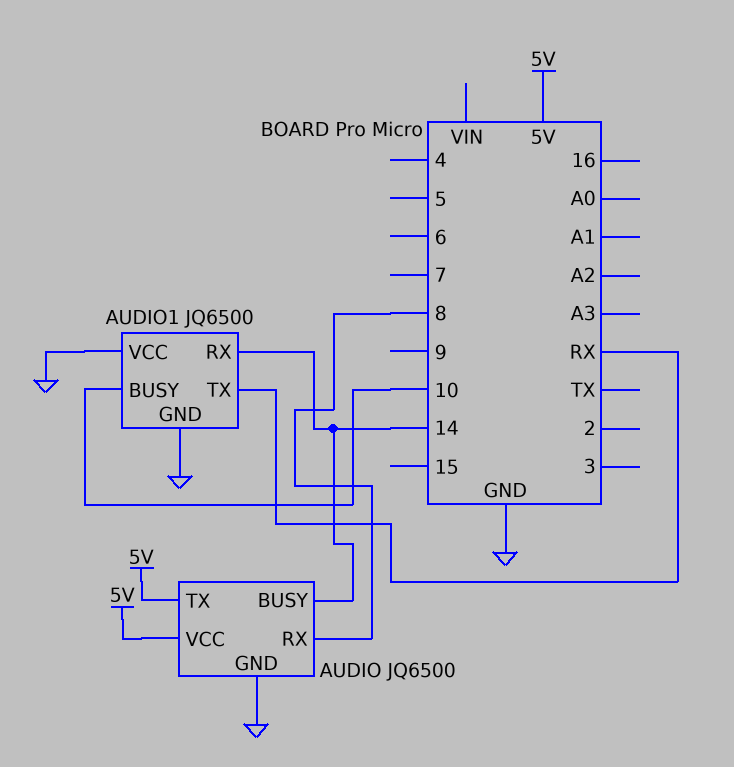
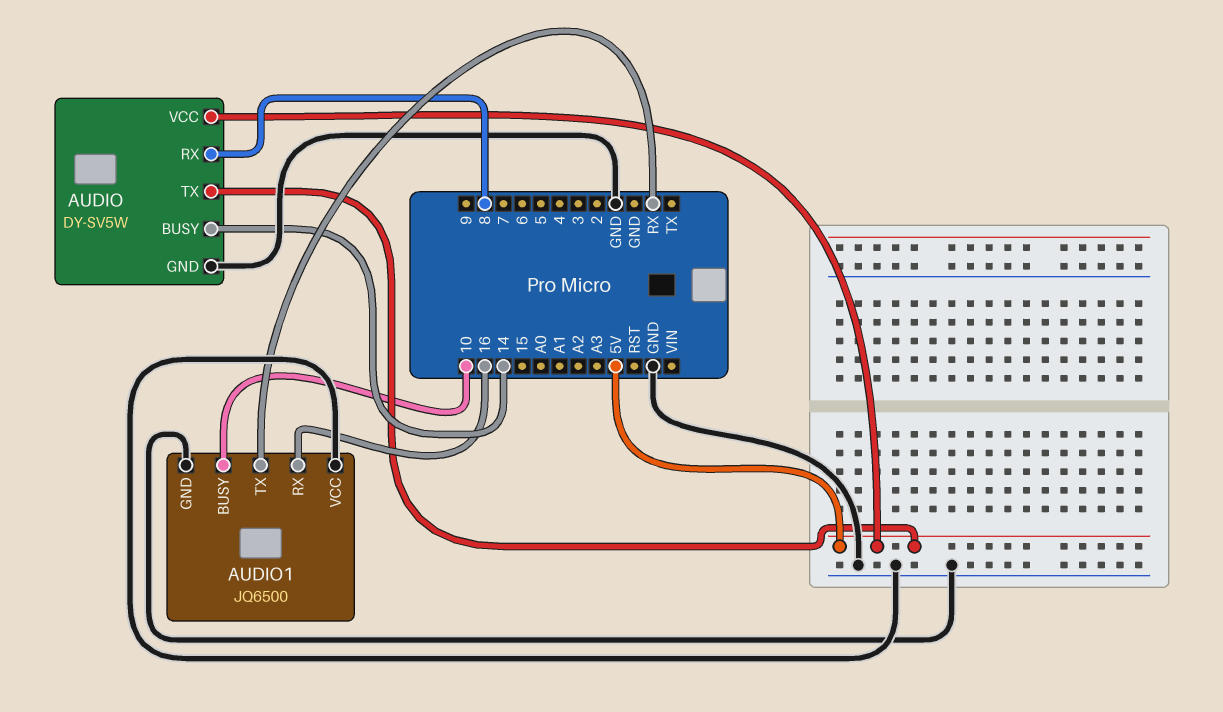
AUDIO: JQ6500 -> DY-SV5W
AUDIO1 pin RX: 14 -> 16

